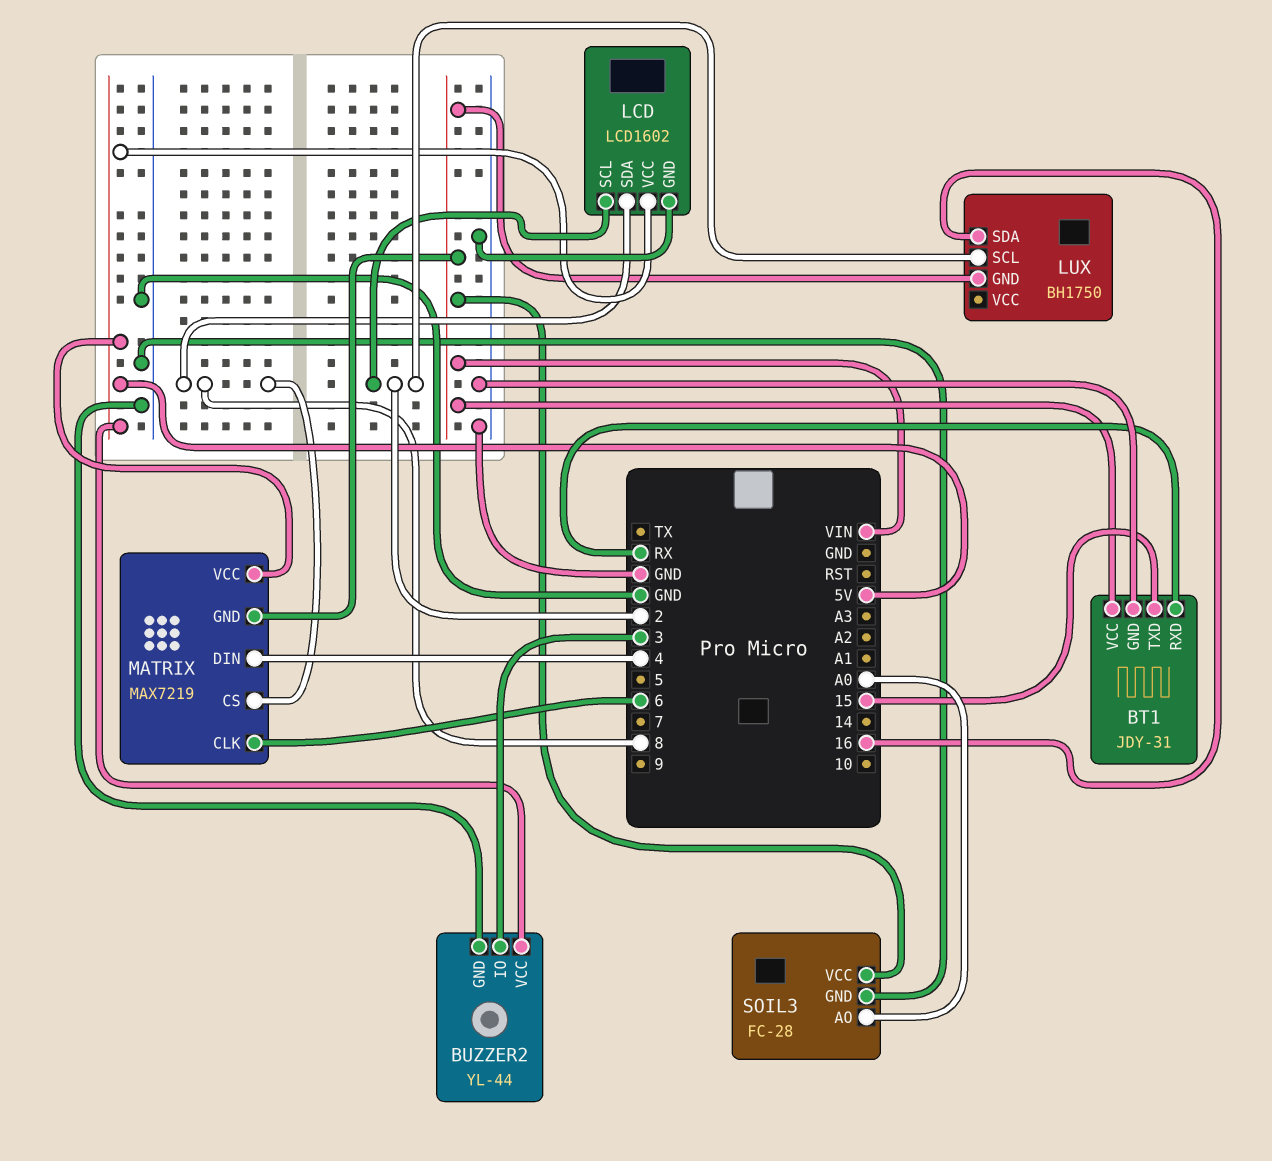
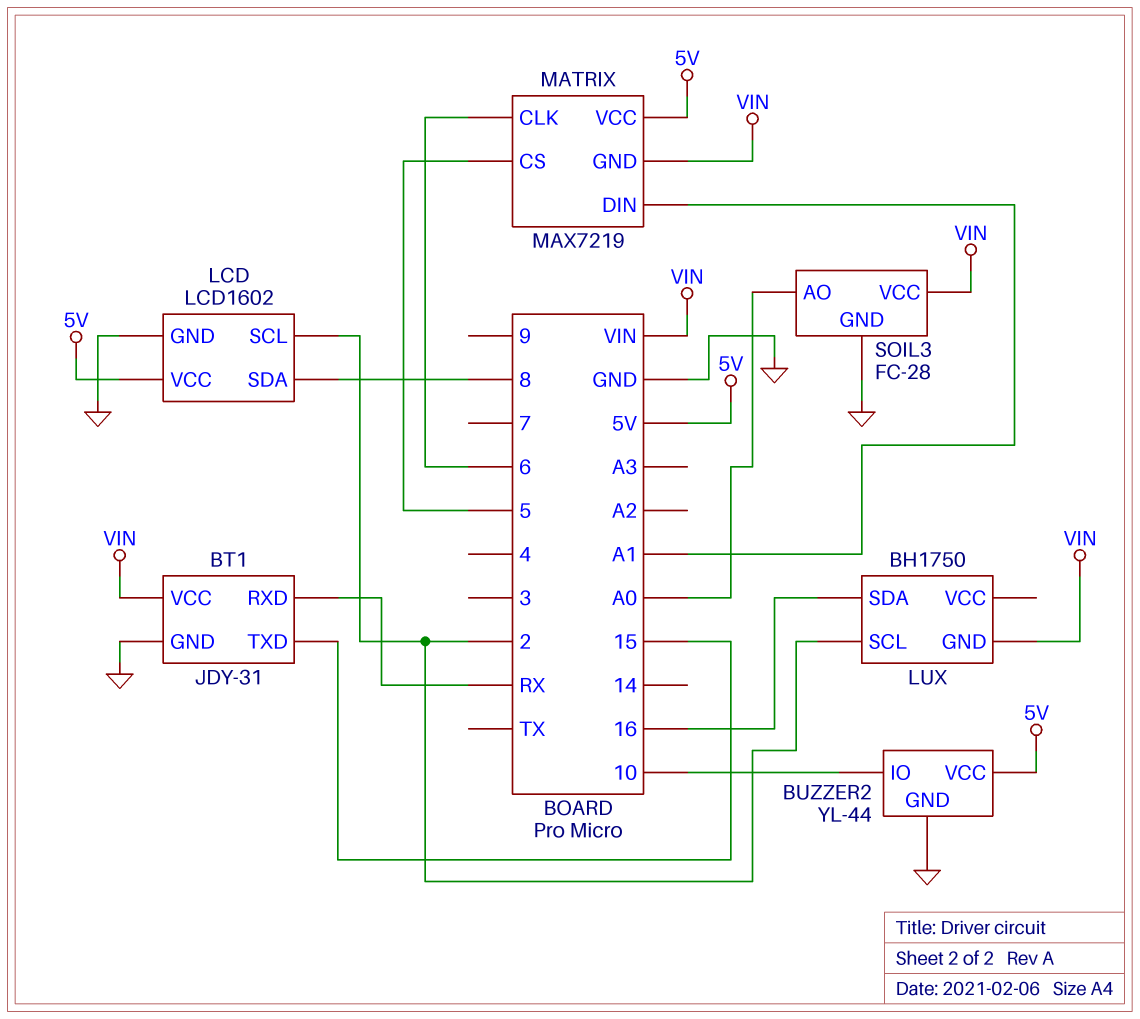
BUZZER2 pin IO: 3 -> 10
MATRIX pin CS: 8 -> 5
MATRIX pin DIN: 4 -> A1

